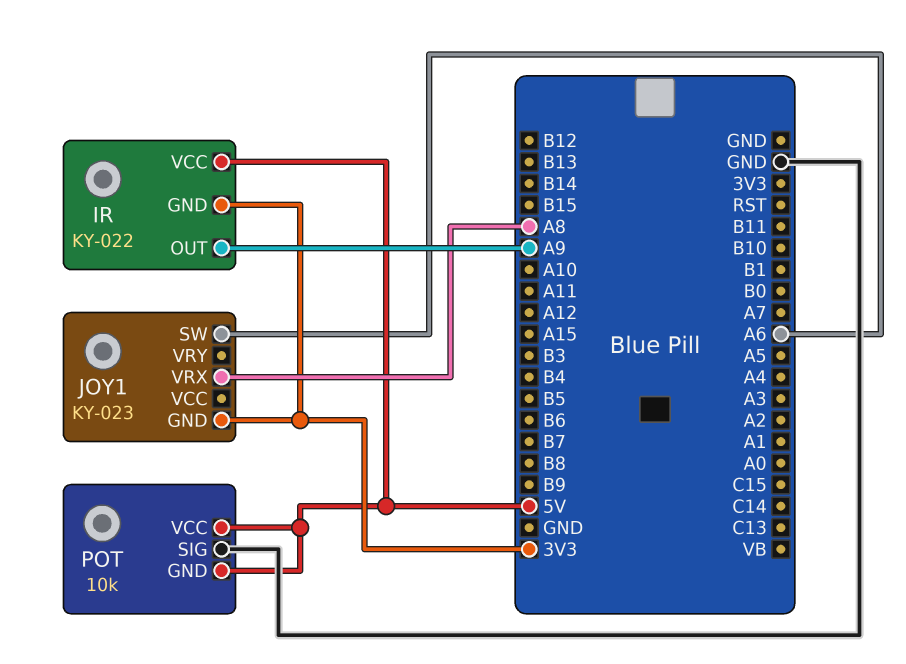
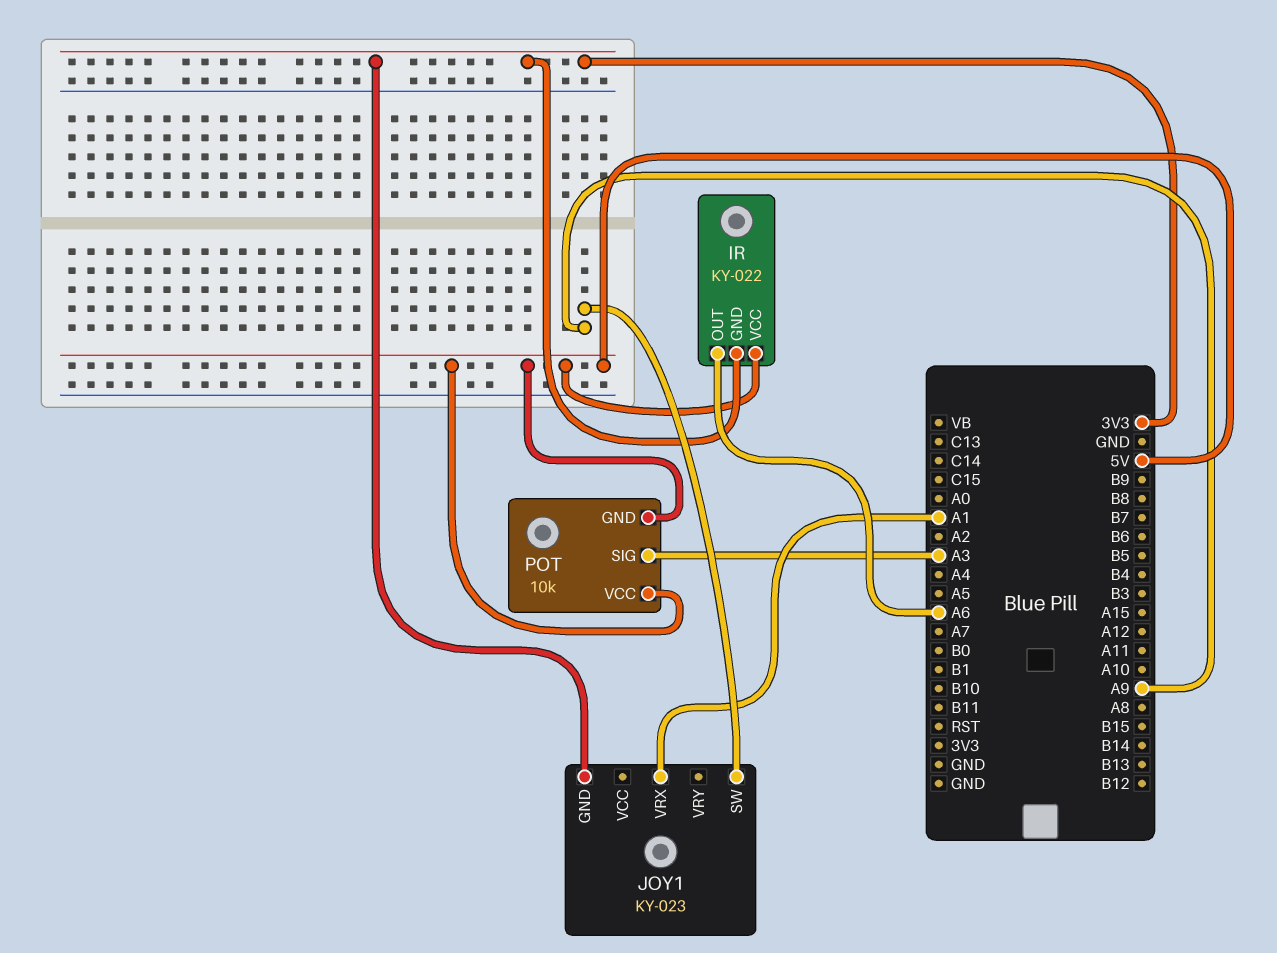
IR pin OUT: A9 -> A6
JOY1 pin SW: A6 -> A9
JOY1 pin VRX: A8 -> A1
POT pin SIG: GND -> A3

